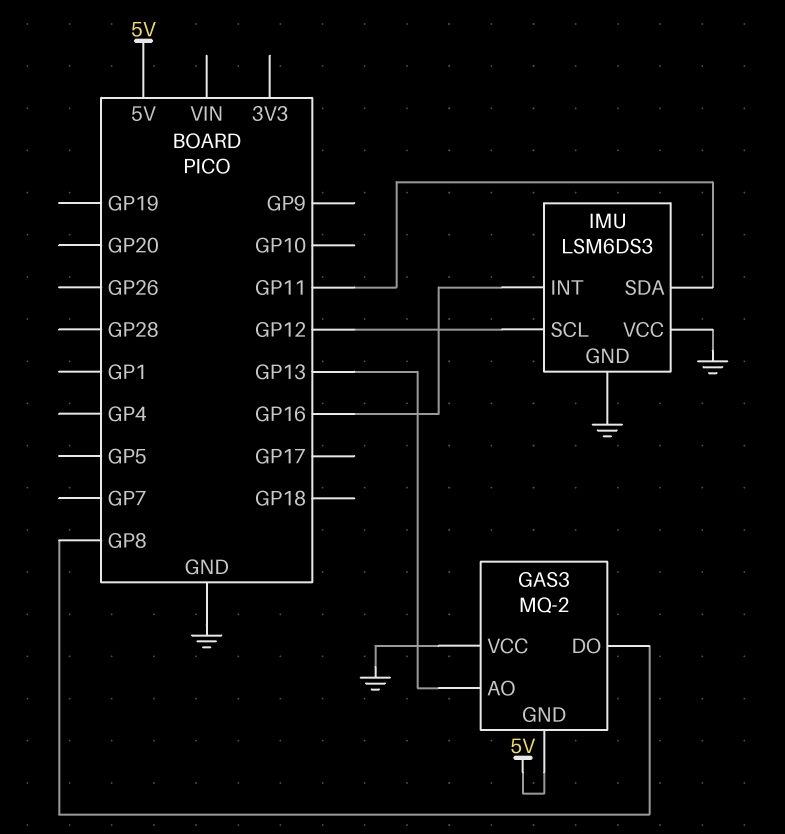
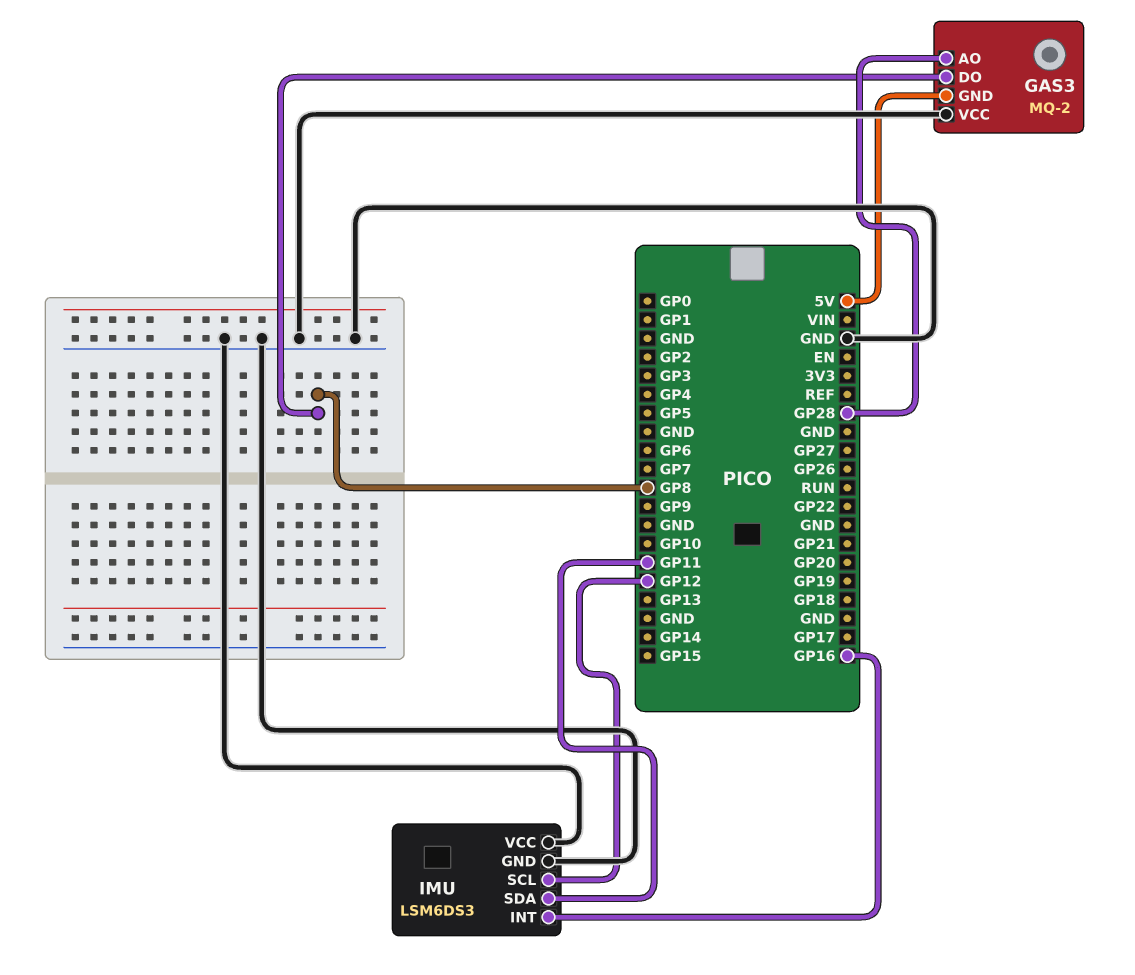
GAS3 pin AO: GP13 -> GP28

